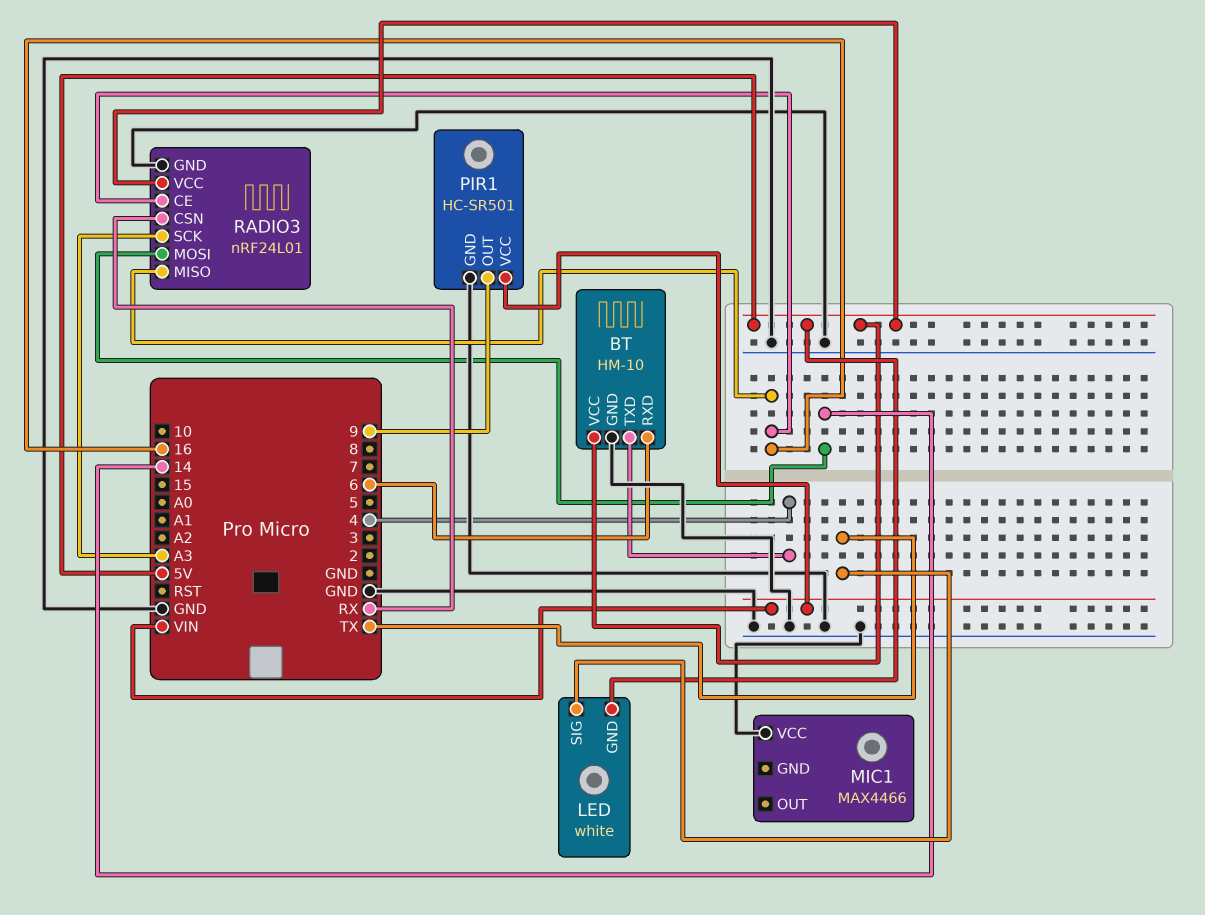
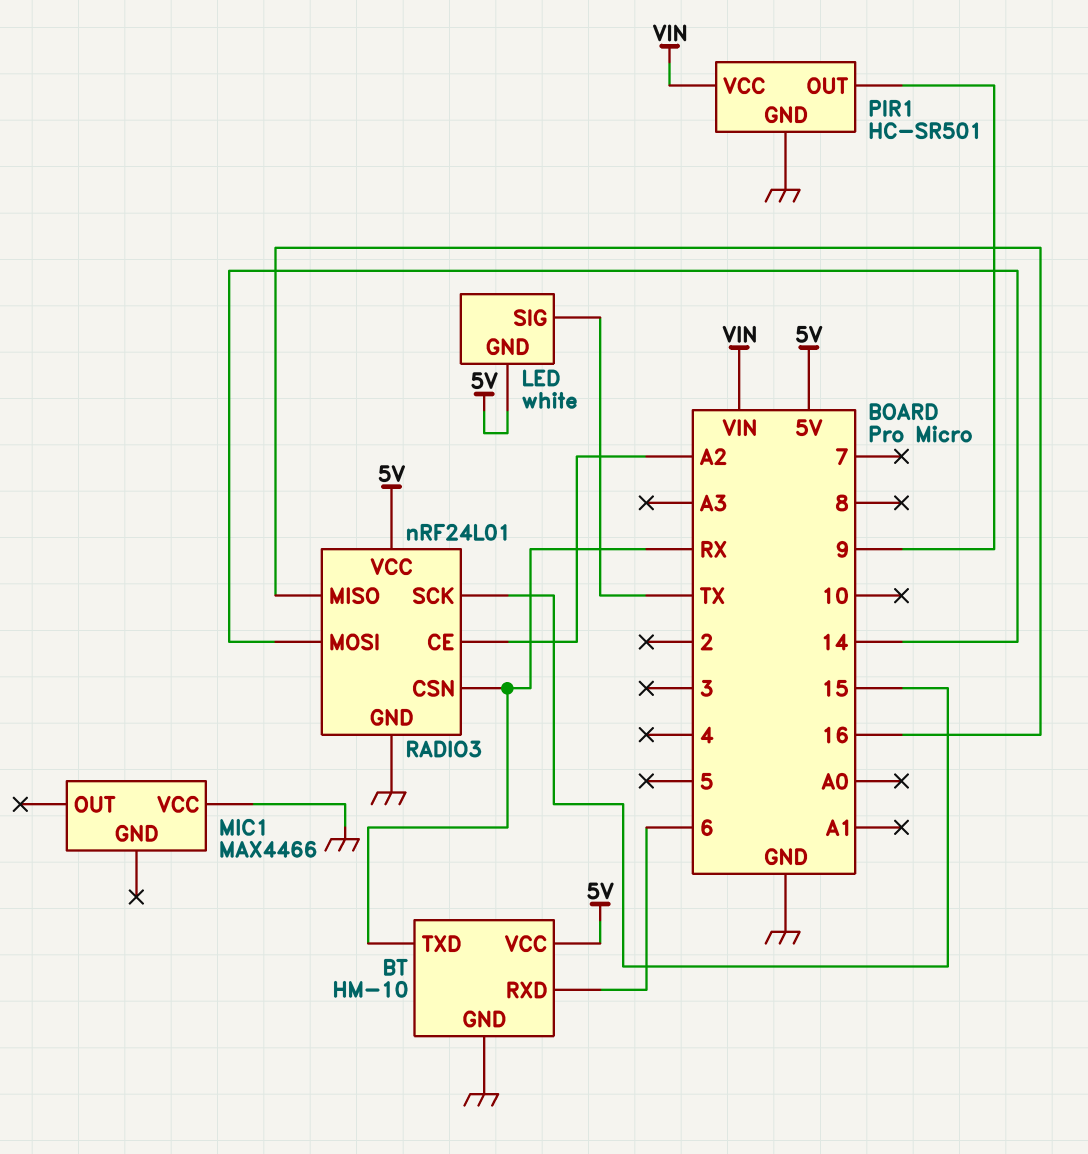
BT pin TXD: 4 -> RX
RADIO3 pin CE: 16 -> A2
RADIO3 pin SCK: A3 -> 15

